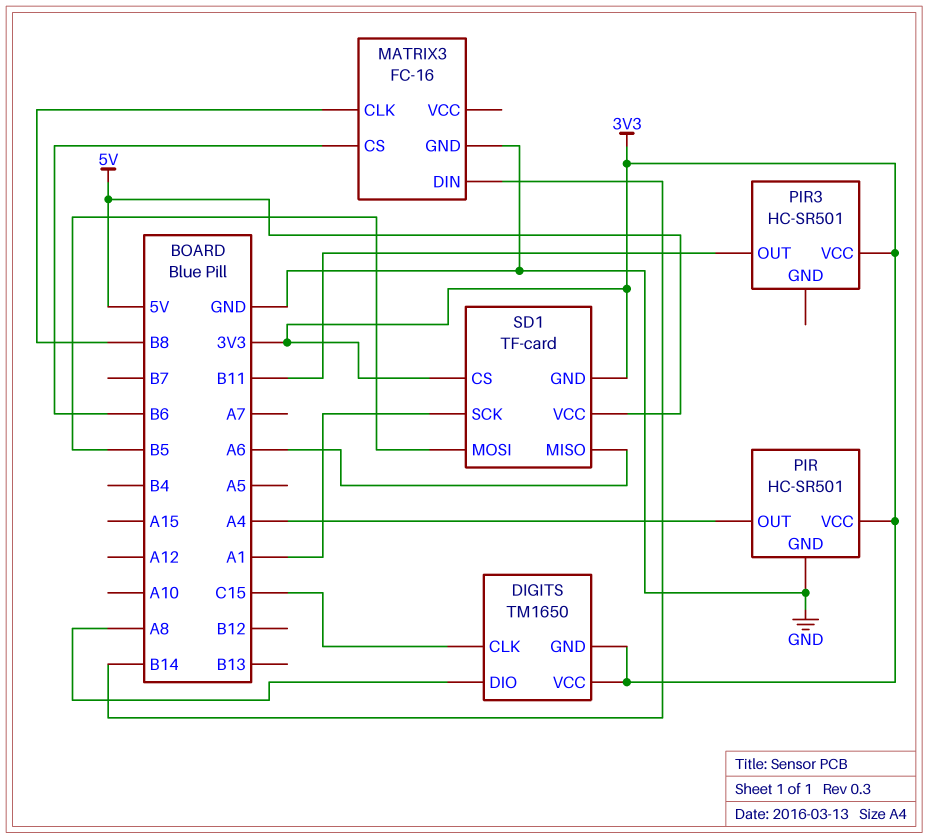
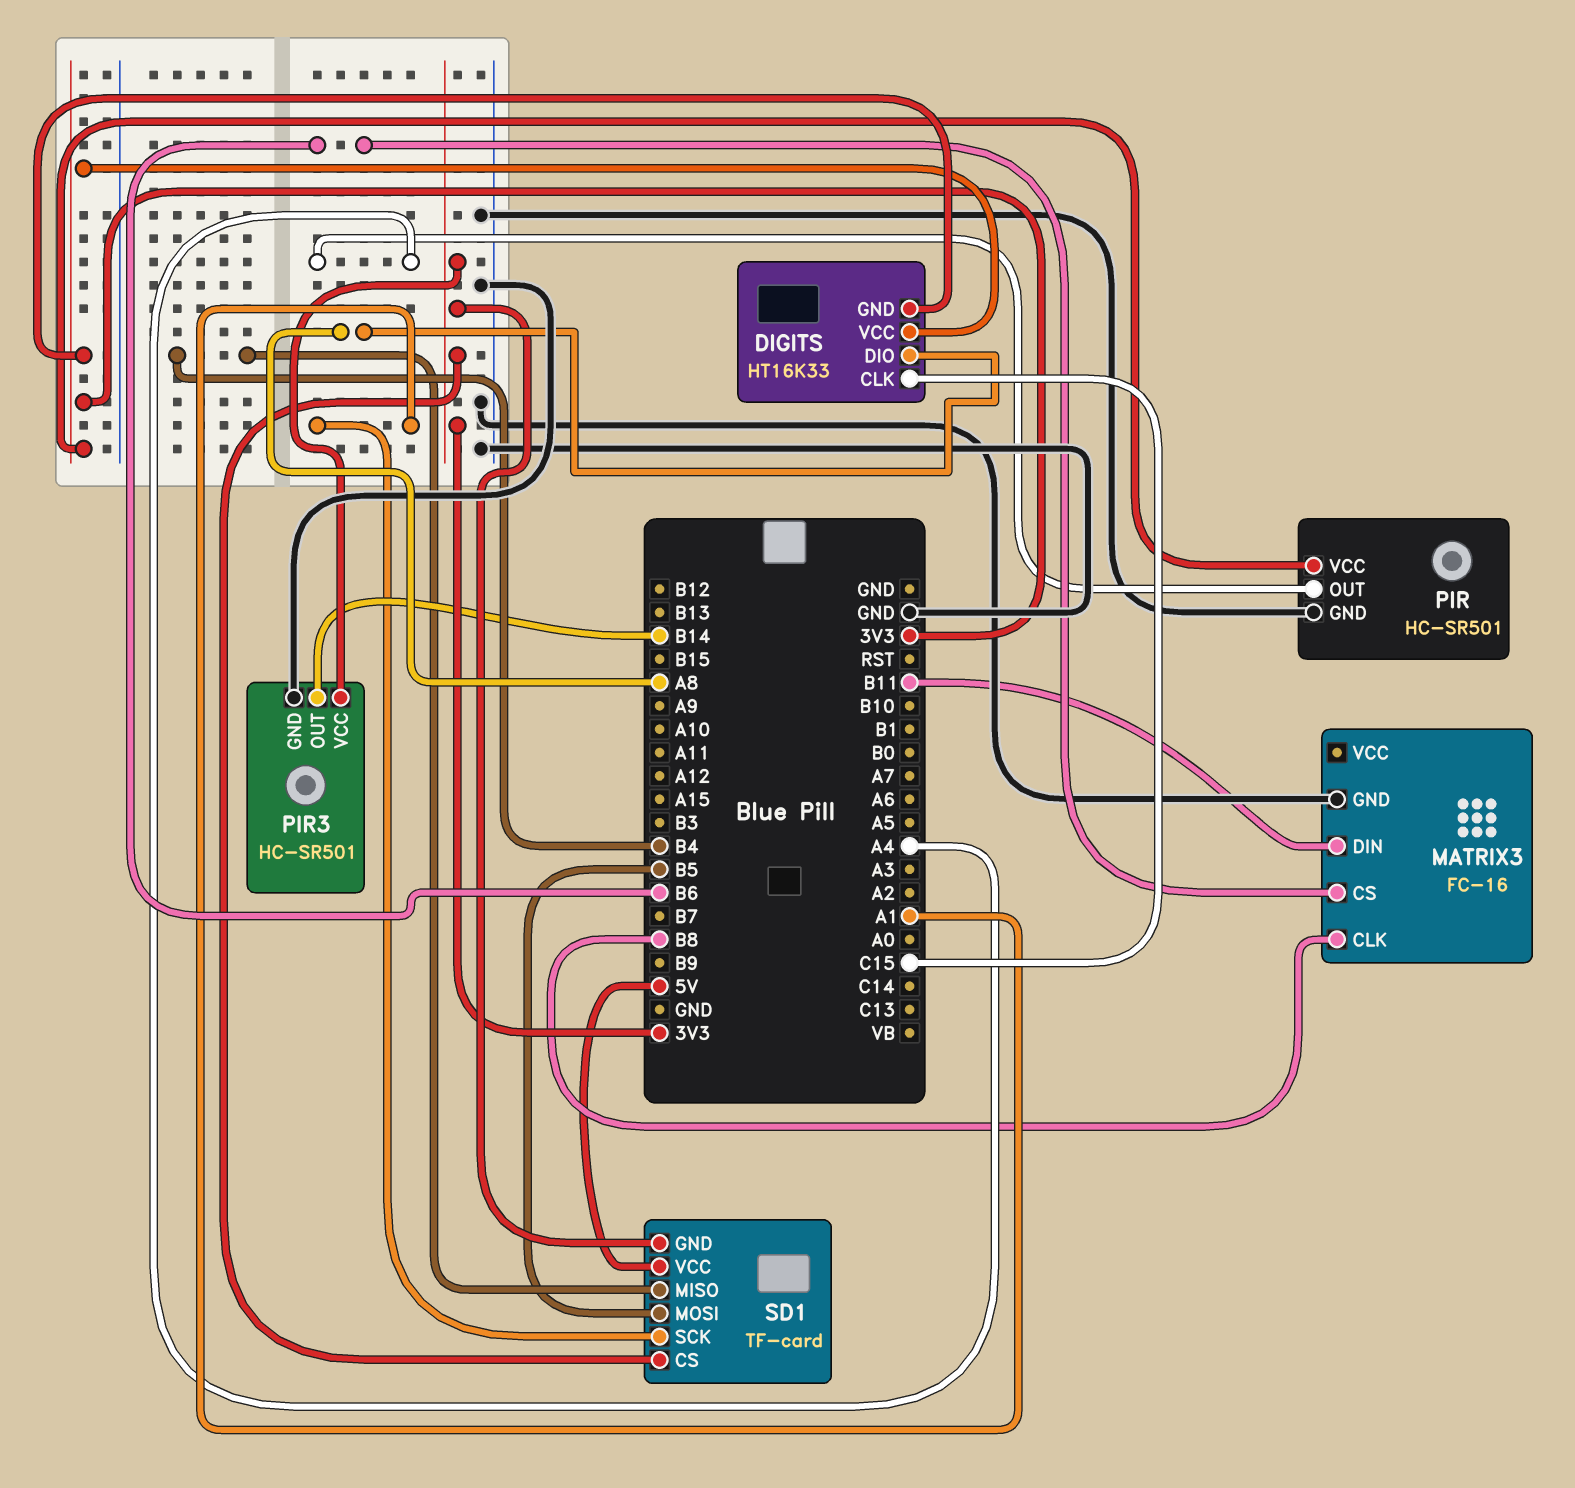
DIGITS: TM1650 -> HT16K33
MATRIX3 pin DIN: B14 -> B11
PIR3 pin GND: none -> GND
PIR3 pin OUT: B11 -> B14
SD1 pin MISO: A6 -> B4

